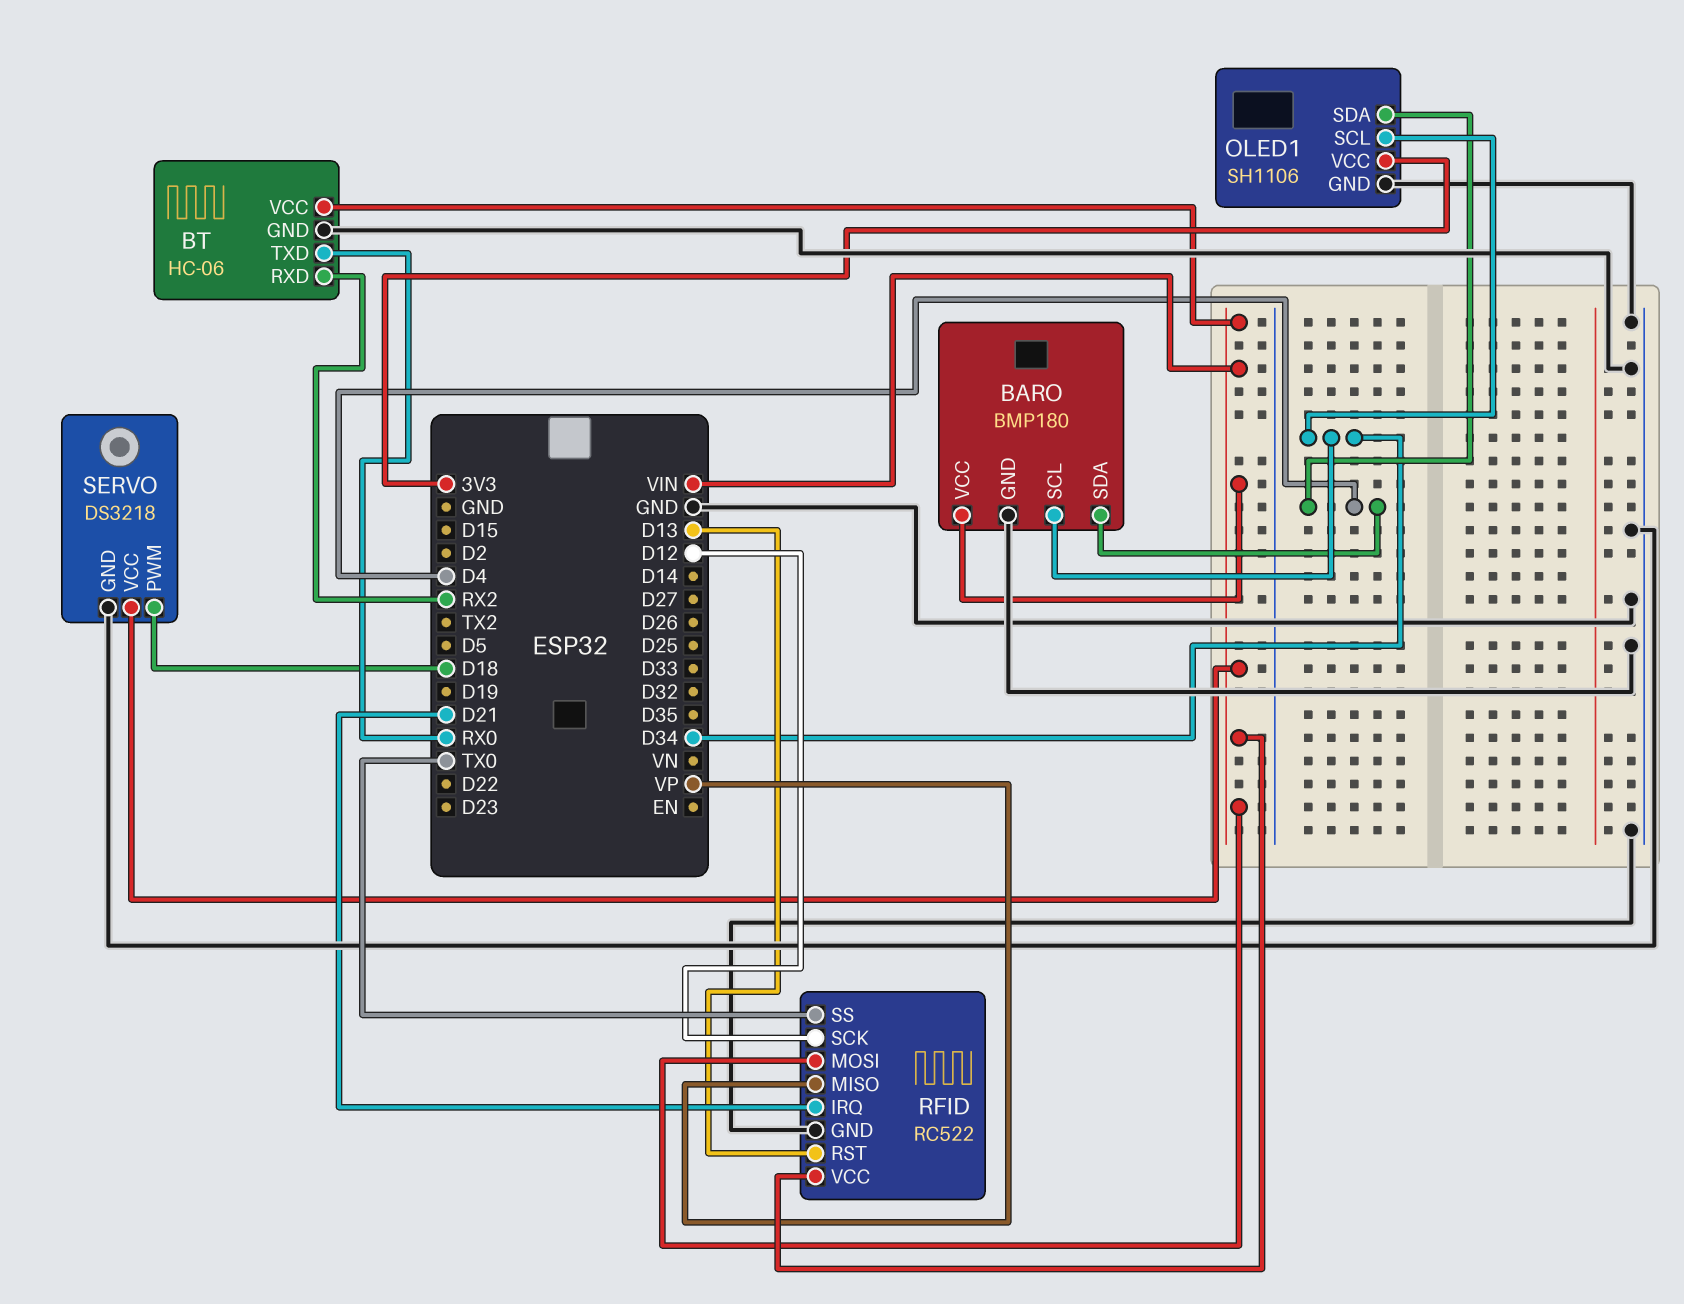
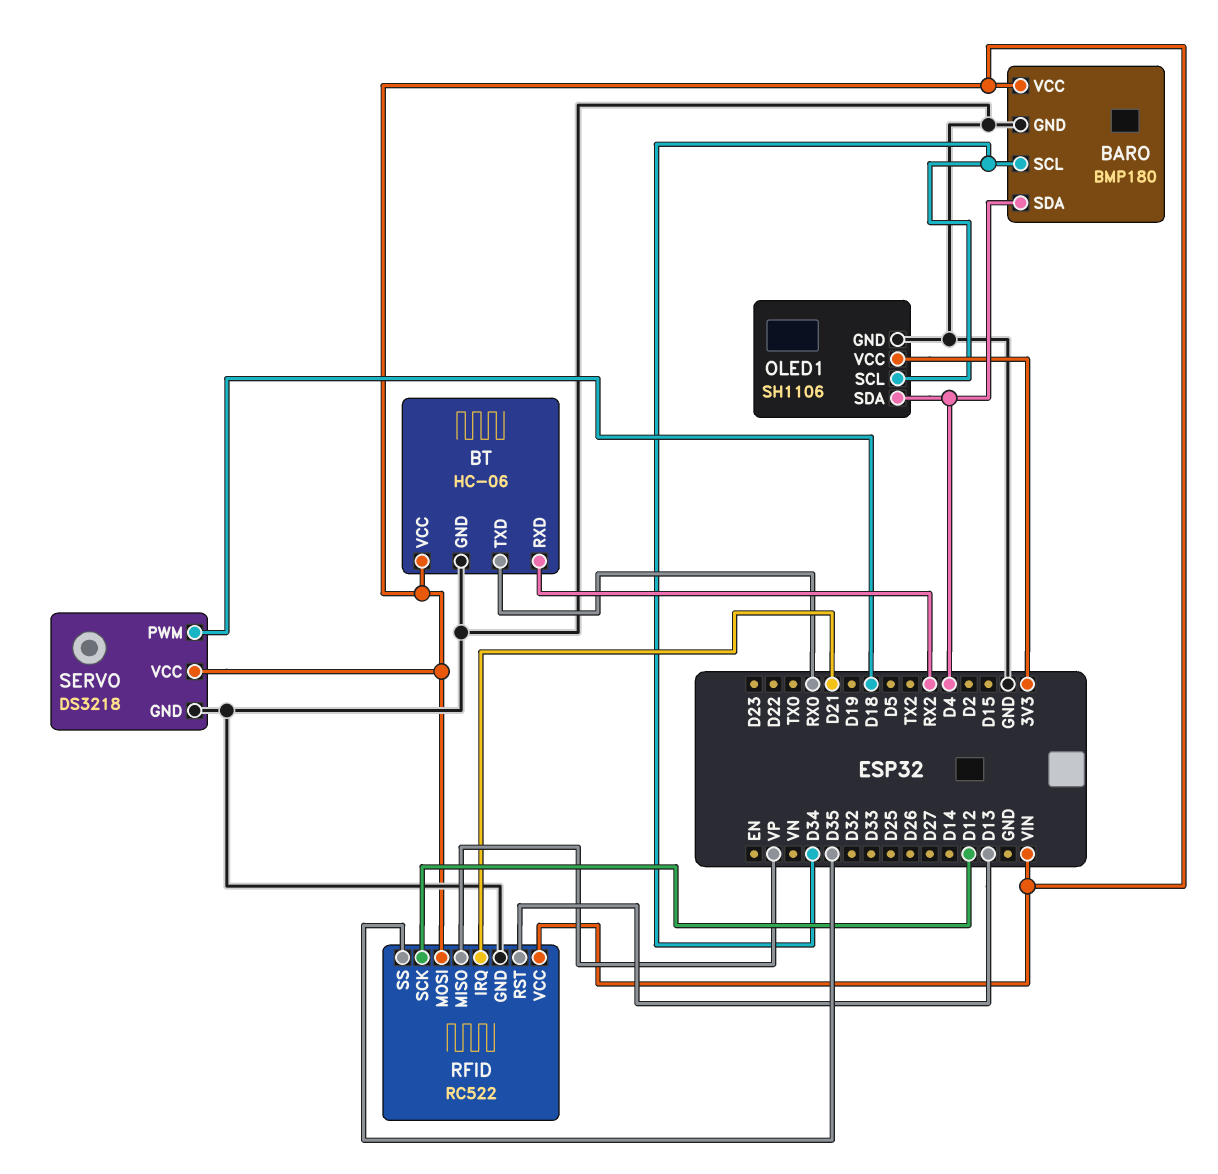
RFID pin SS: TX0 -> D35

